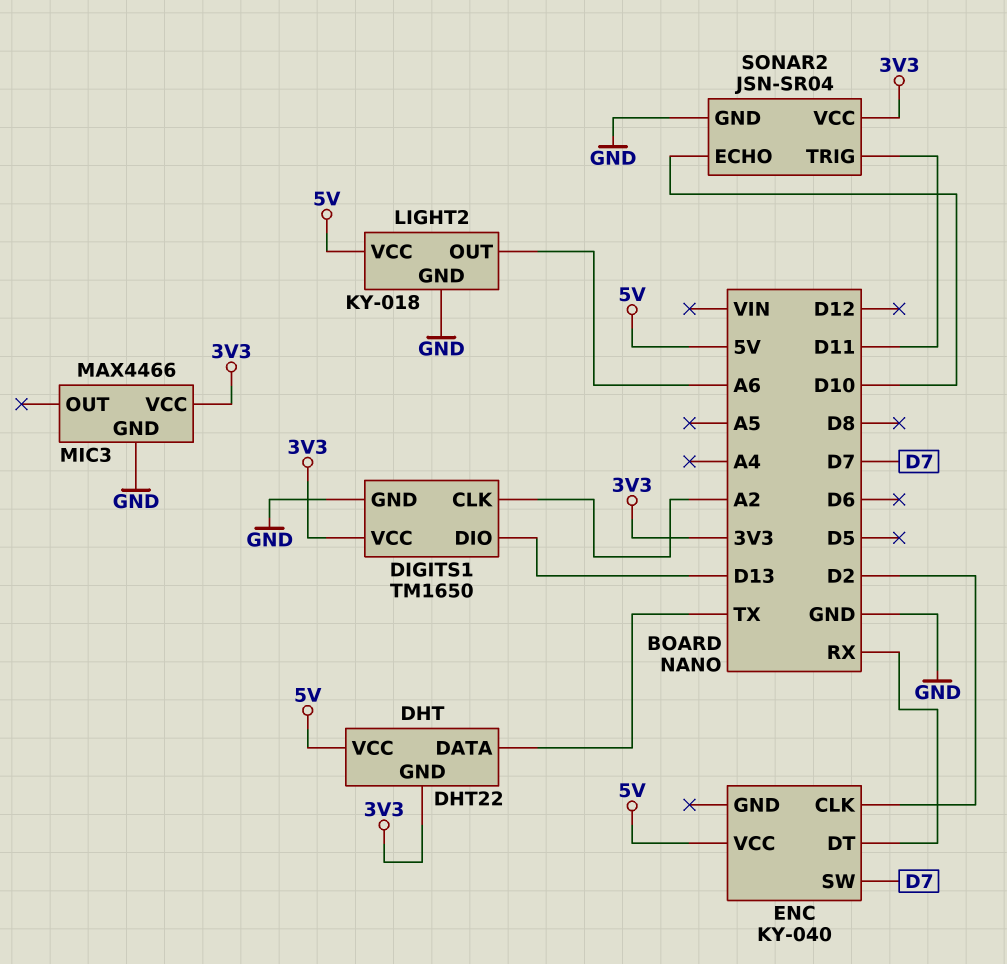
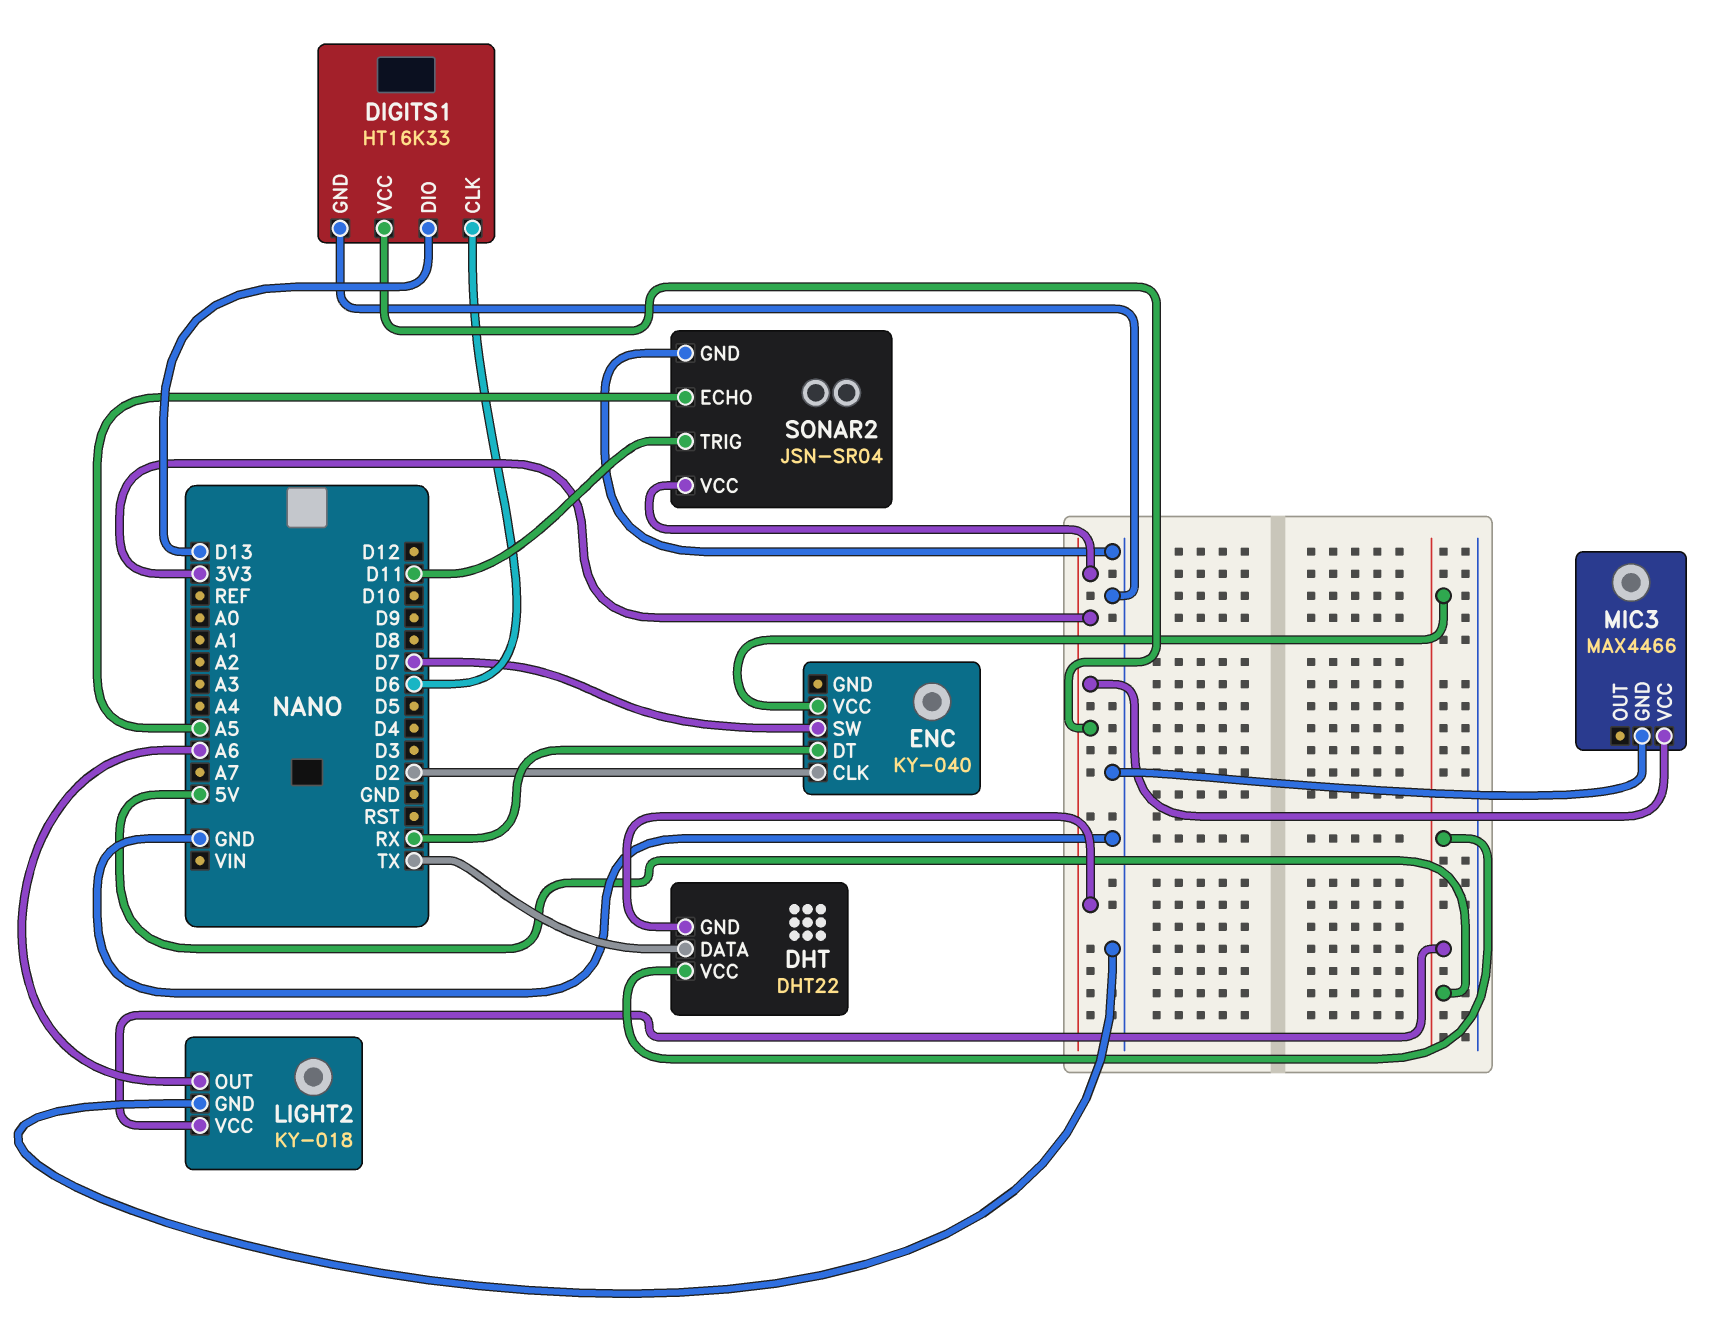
DIGITS1: TM1650 -> HT16K33
DIGITS1 pin CLK: A2 -> D6
SONAR2 pin ECHO: D10 -> A5

